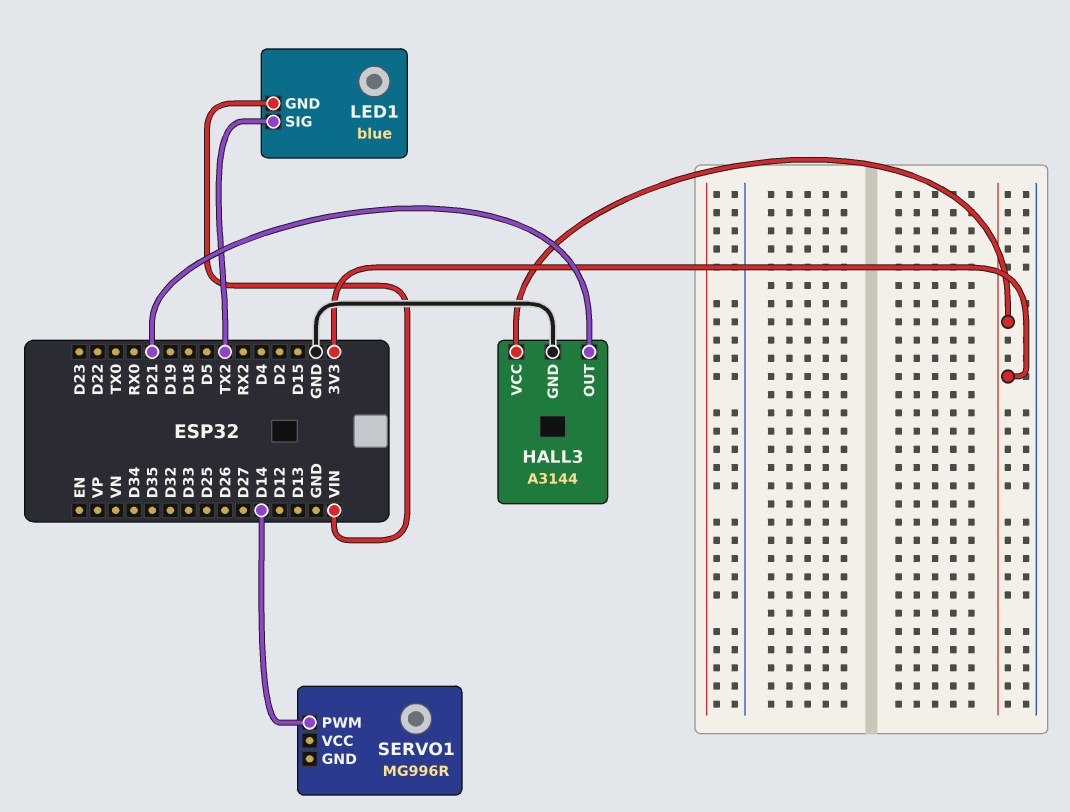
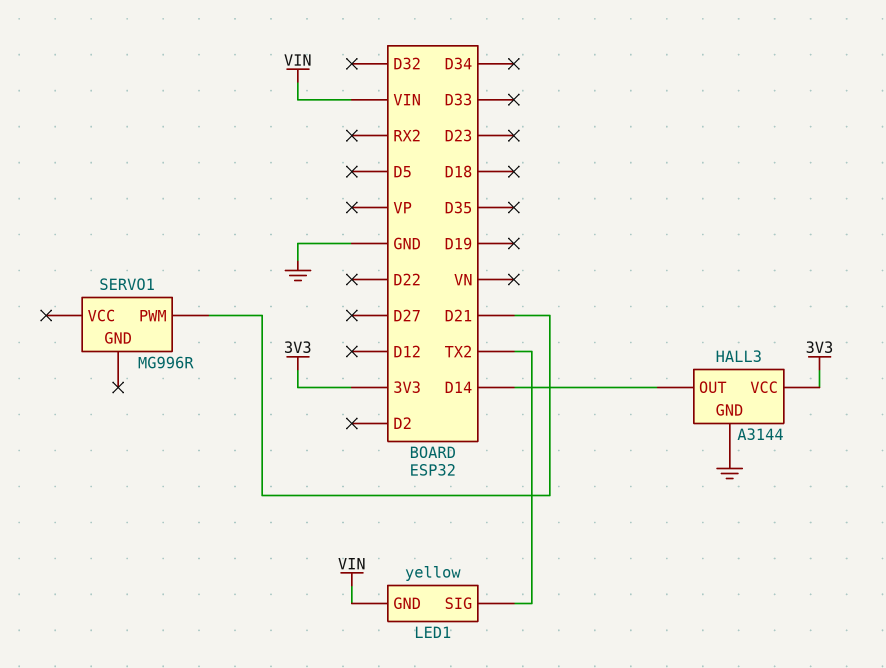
HALL3 pin OUT: D21 -> D14
LED1: blue -> yellow
SERVO1 pin PWM: D14 -> D21

